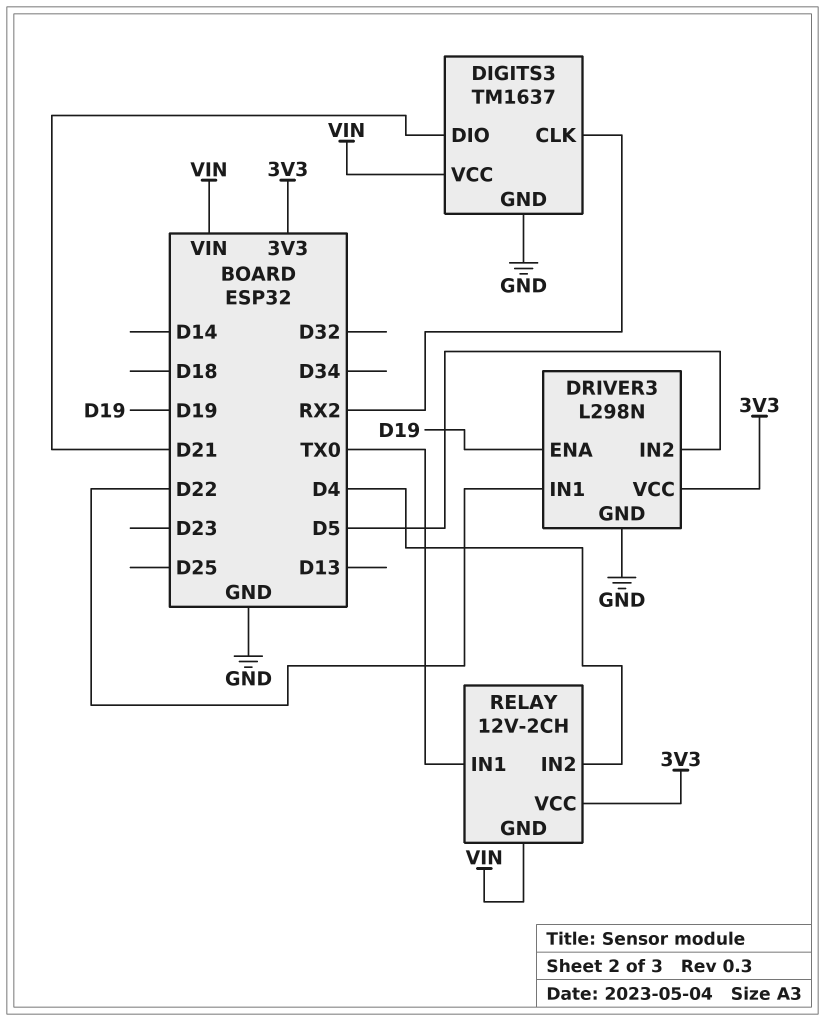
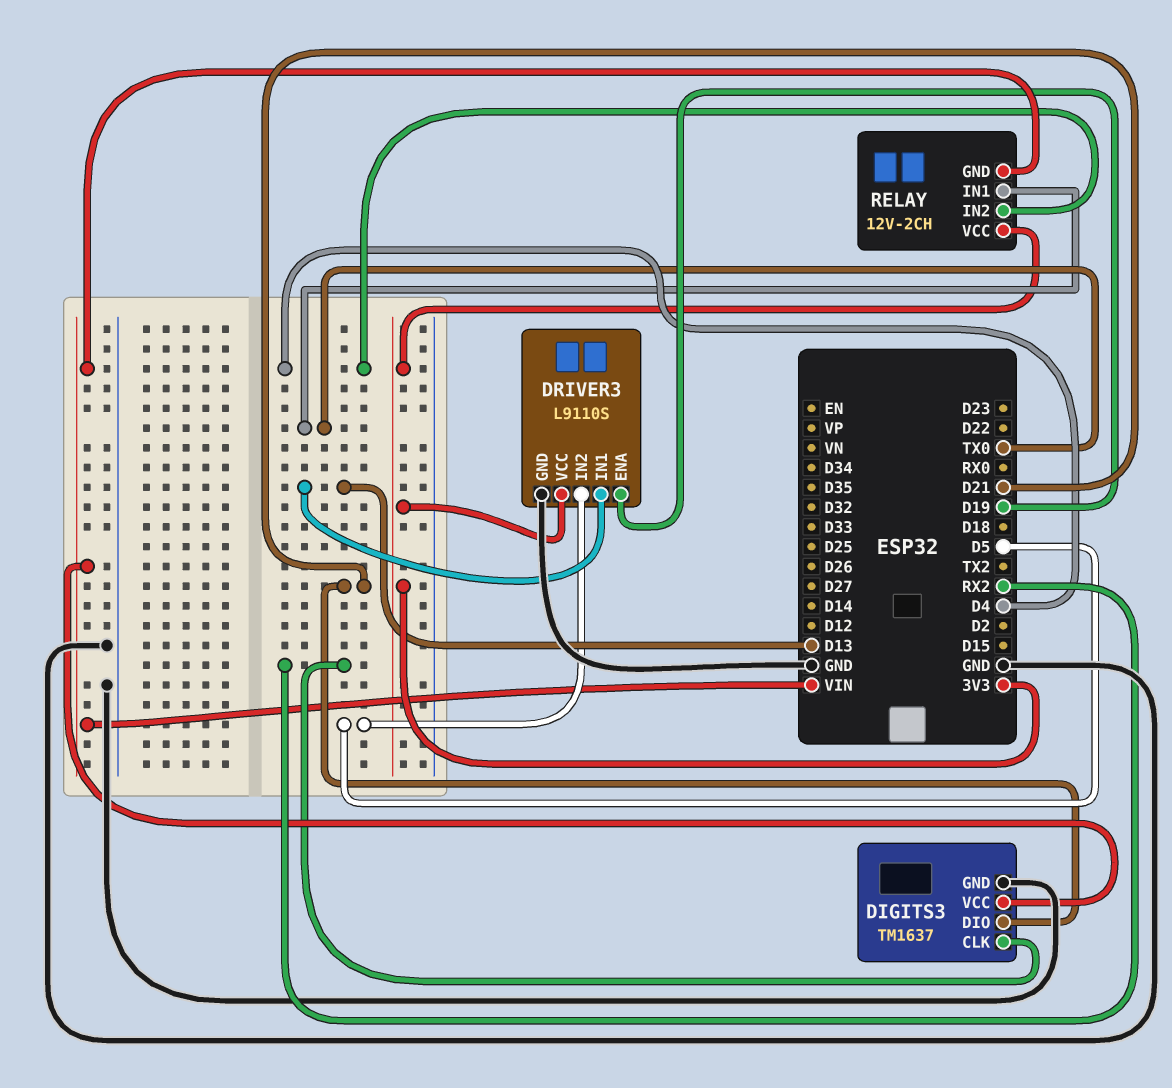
DRIVER3: L298N -> L9110S
DRIVER3 pin IN1: D22 -> D13

